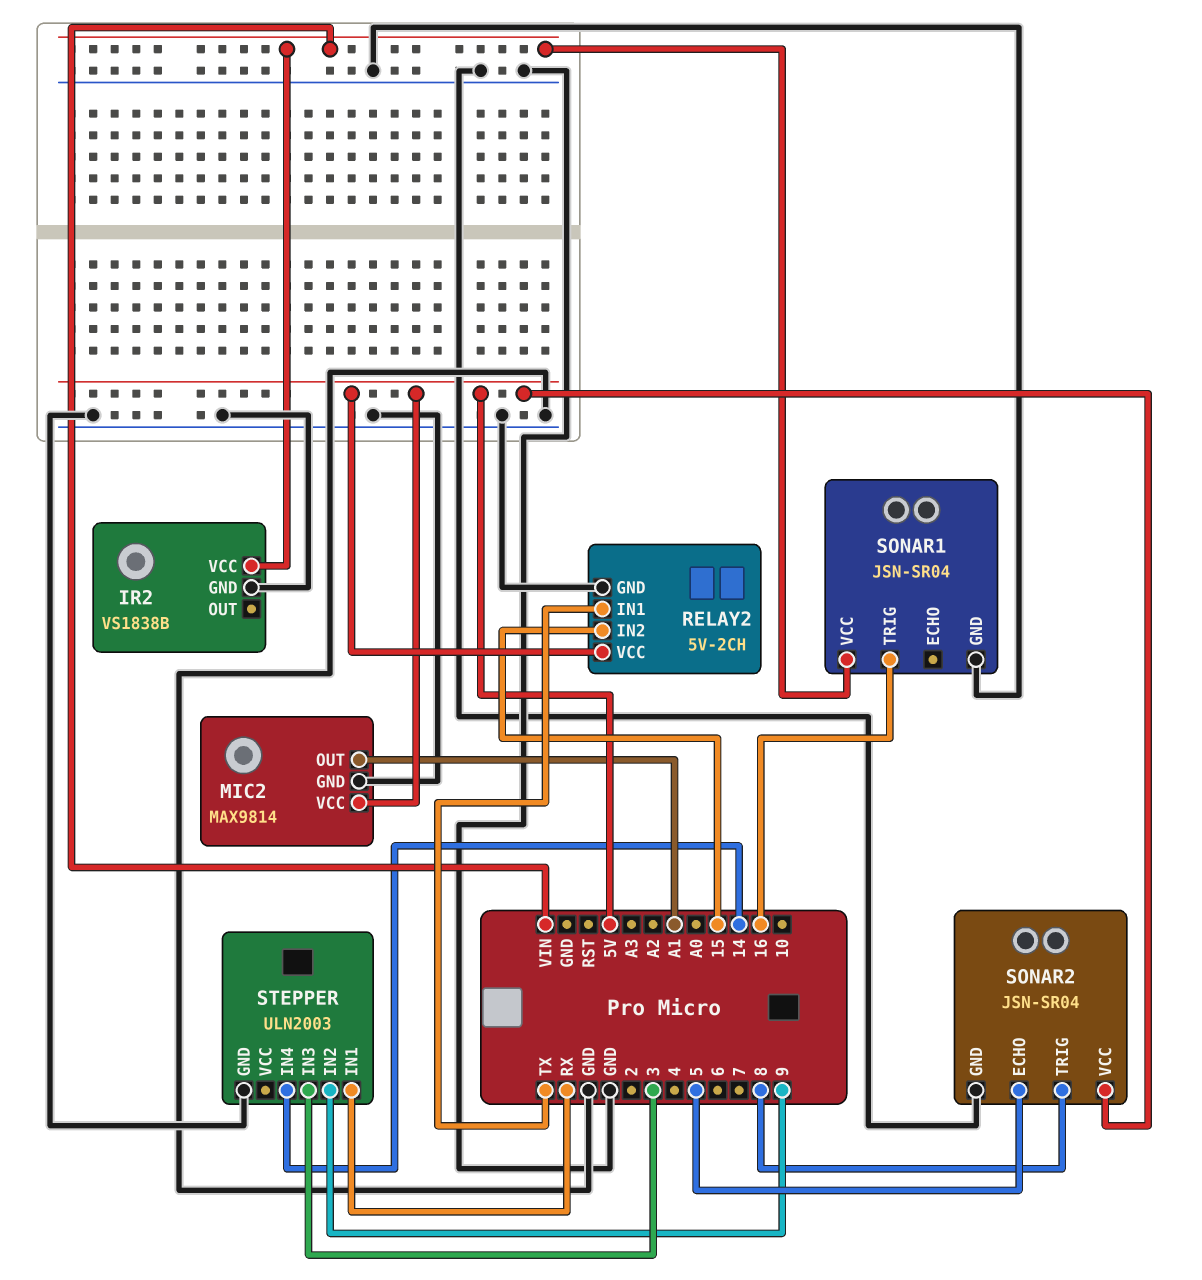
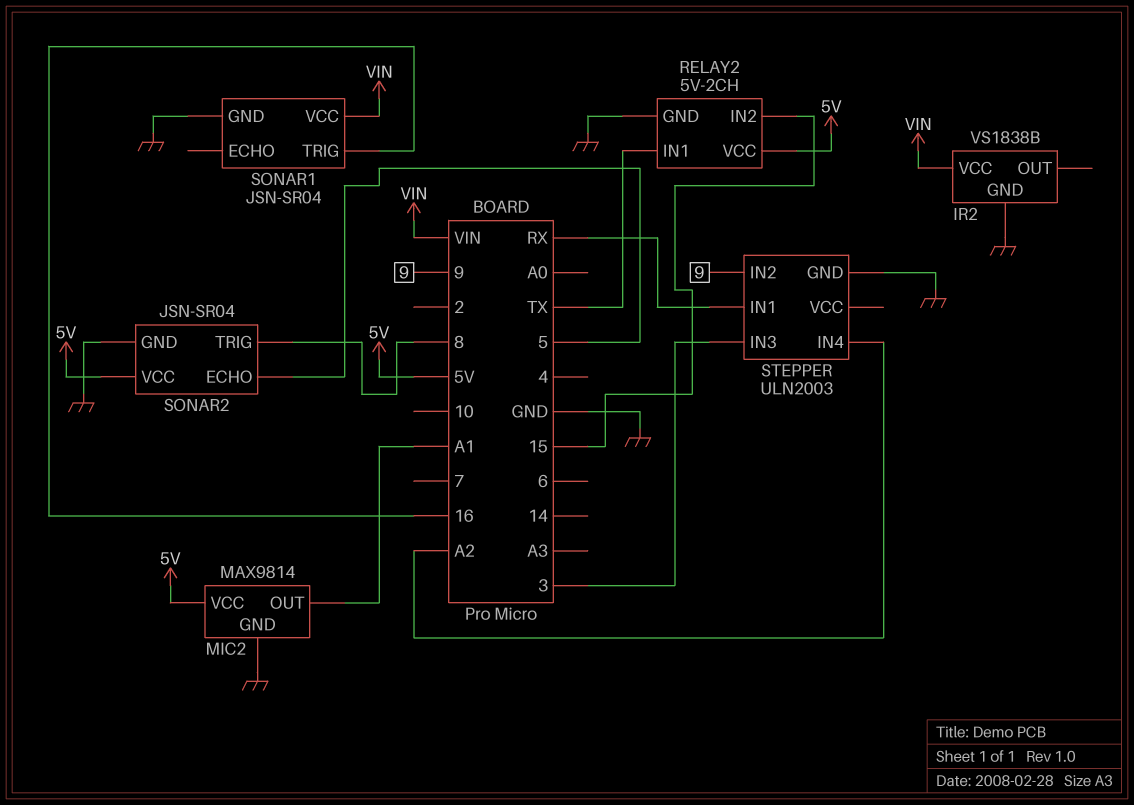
STEPPER pin IN4: 14 -> A2

